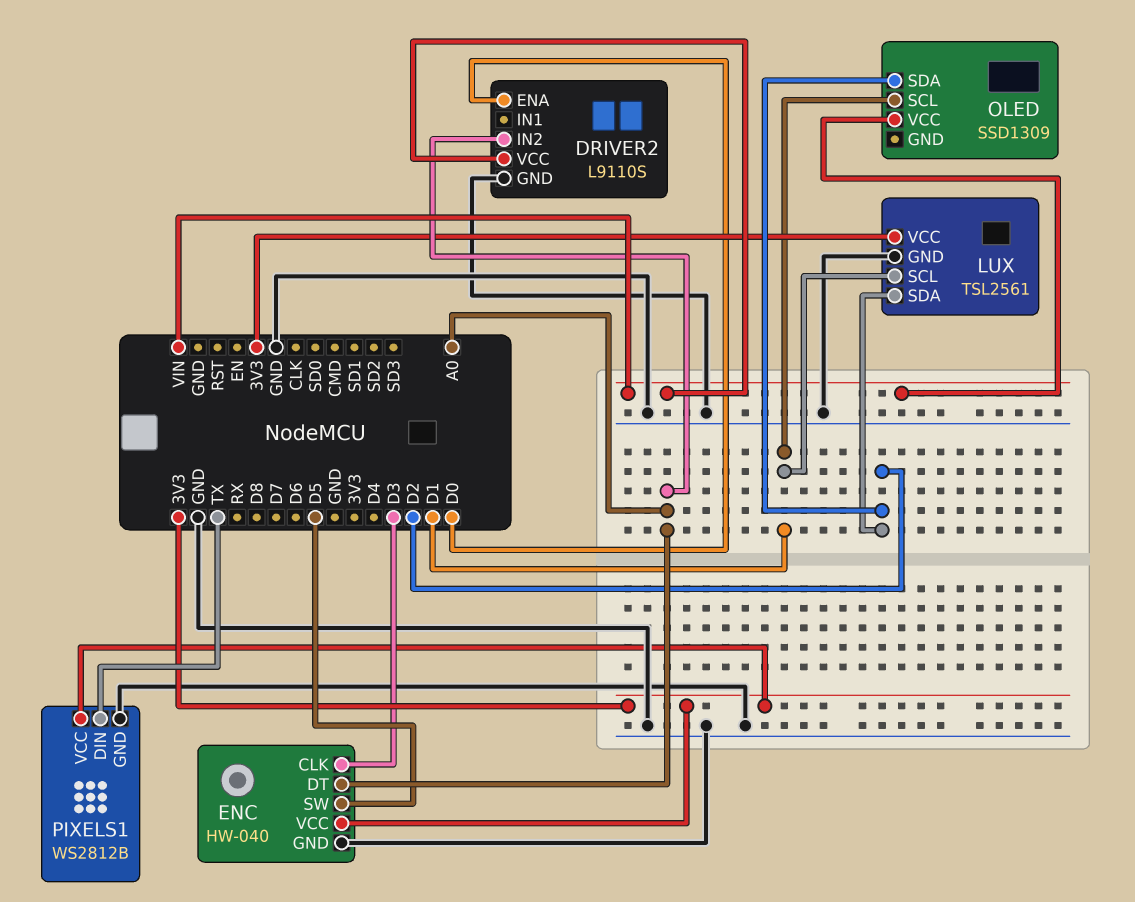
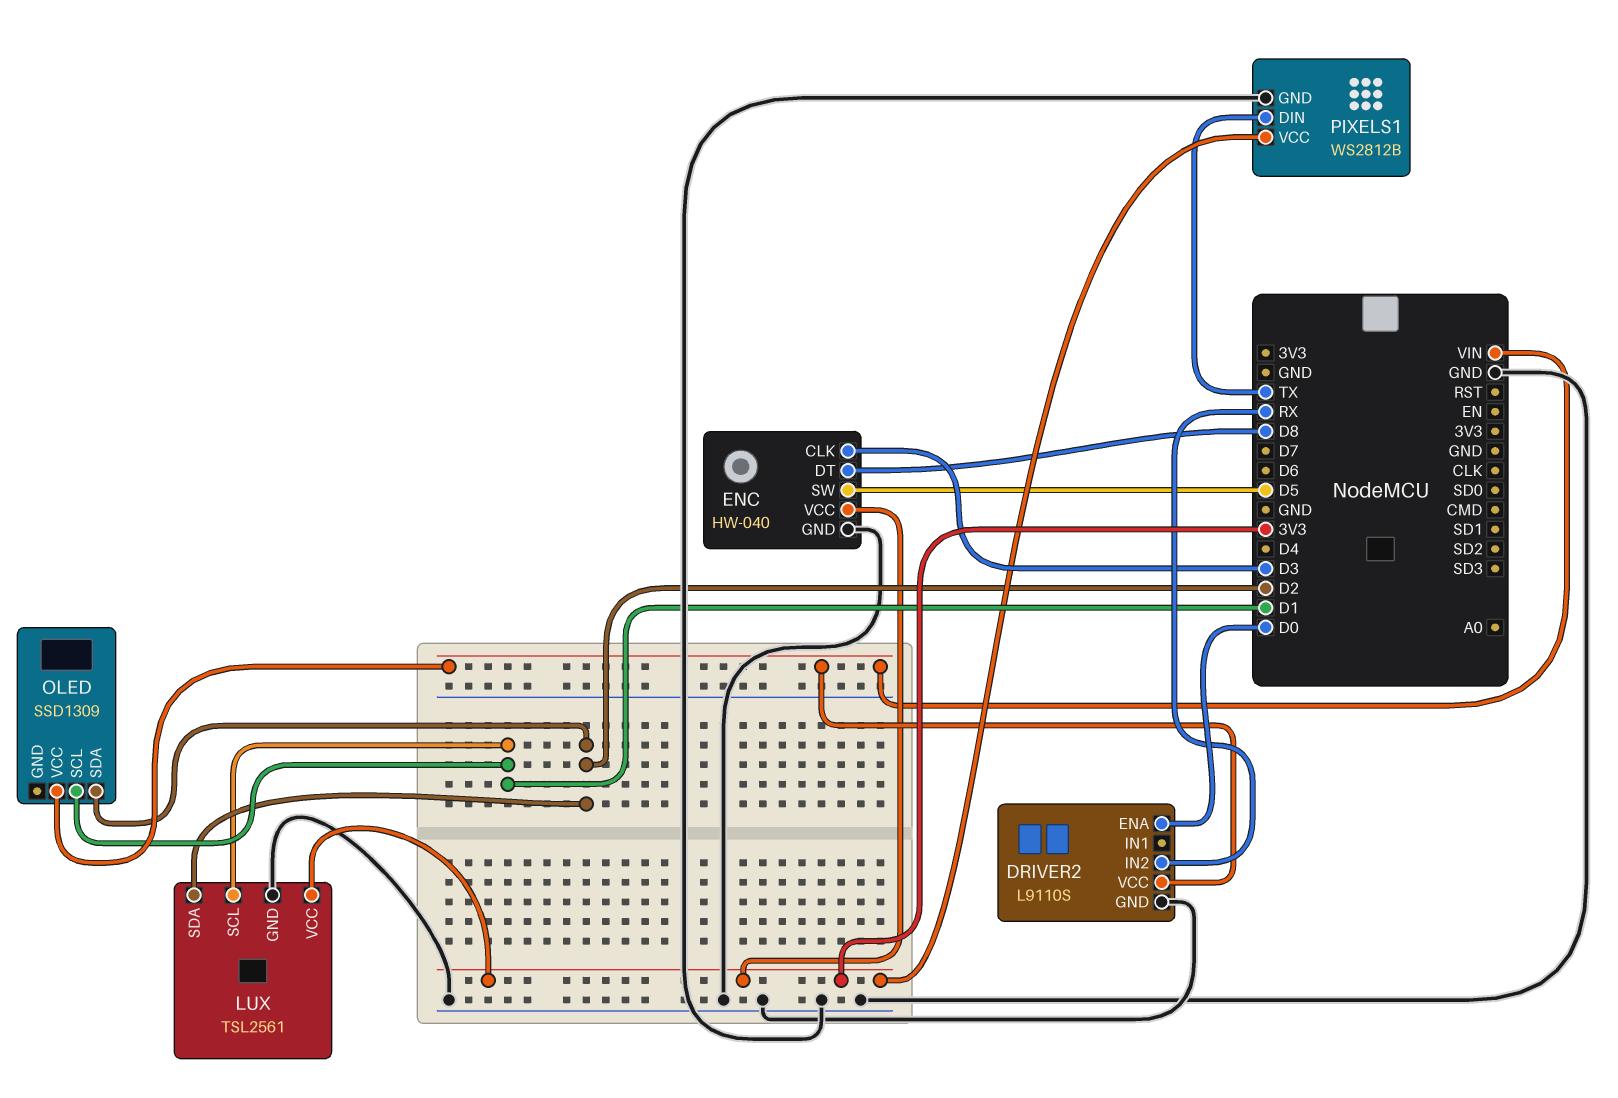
DRIVER2 pin IN2: A0 -> RX
ENC pin DT: A0 -> D8

